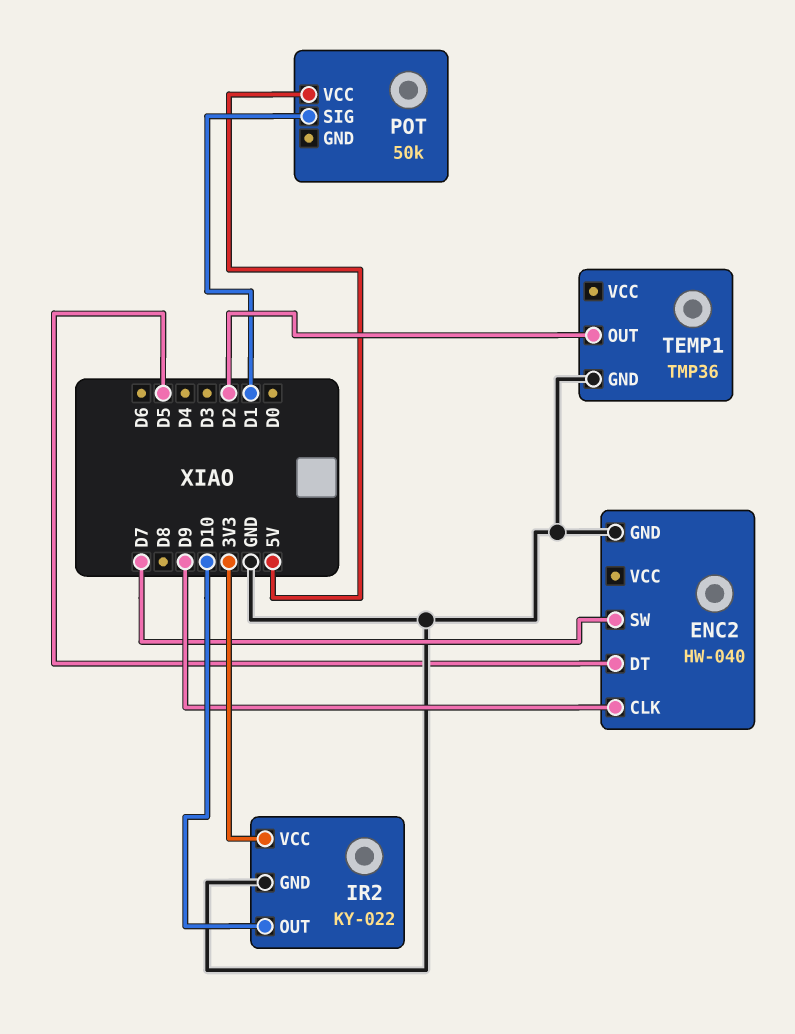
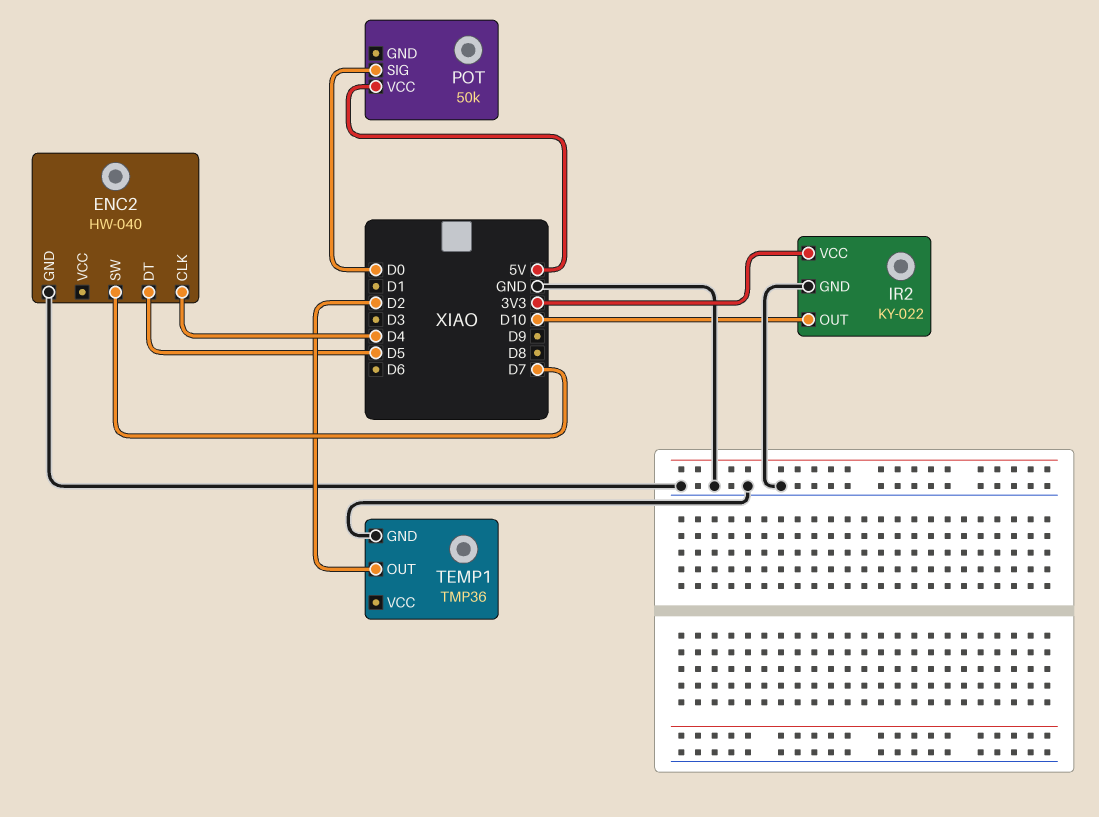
ENC2 pin CLK: D9 -> D4
POT pin SIG: D1 -> D0

